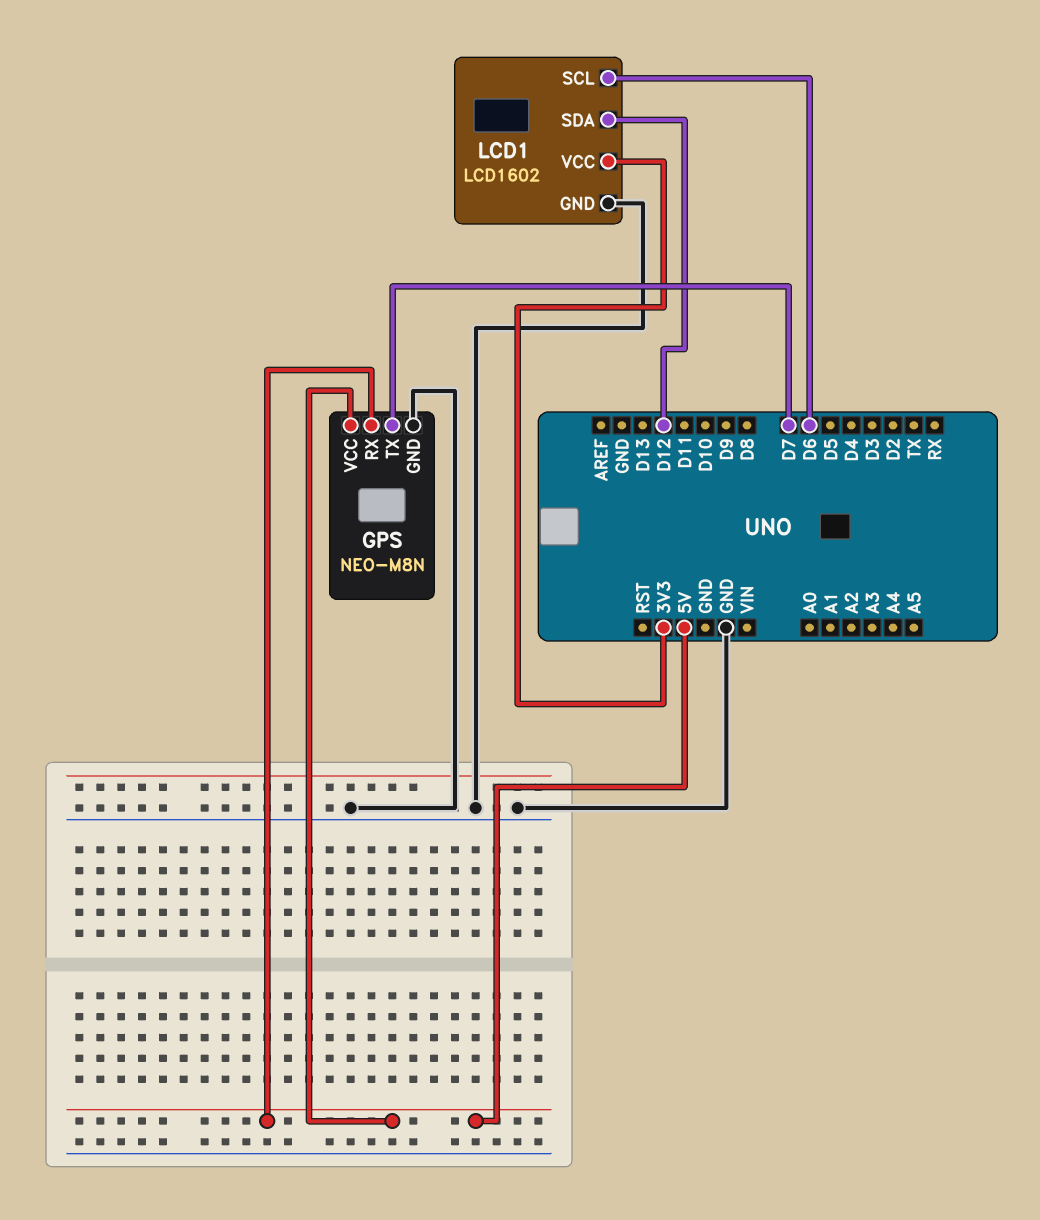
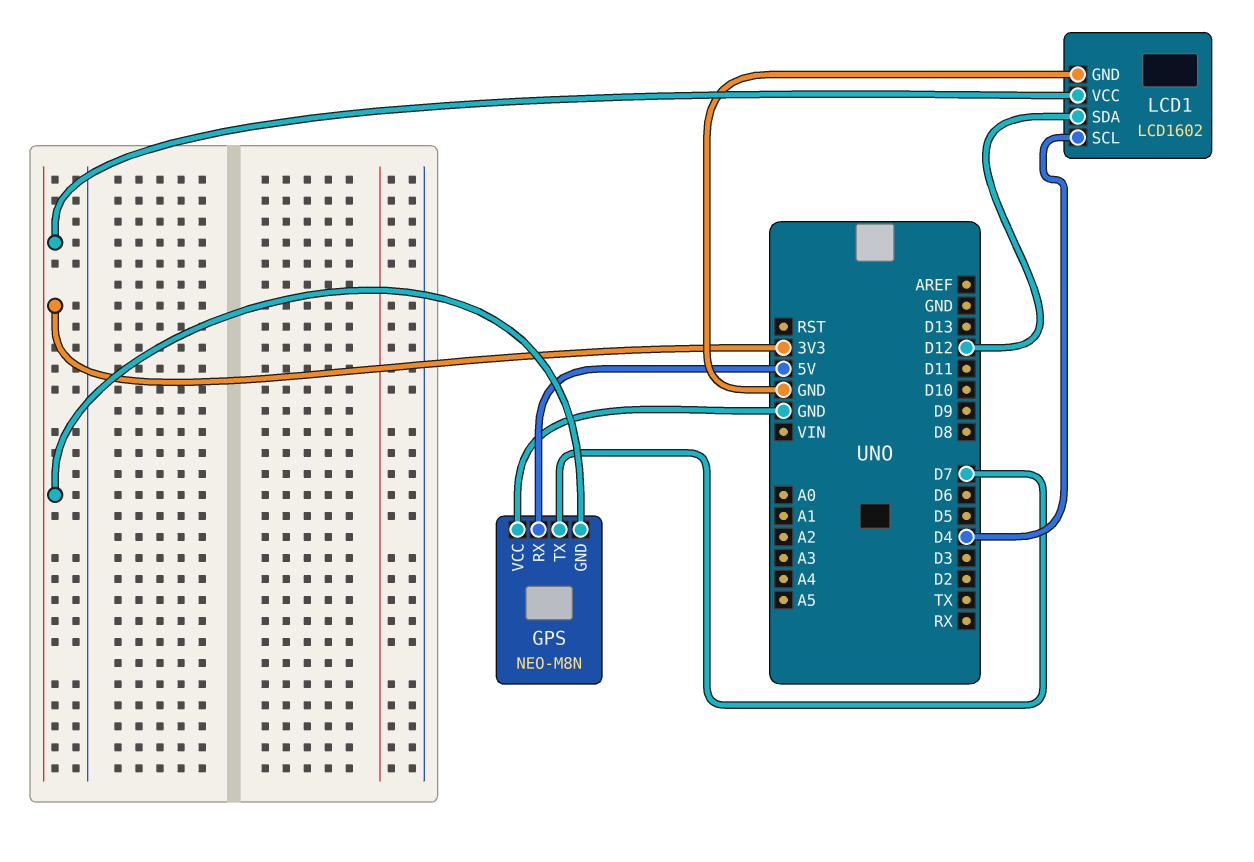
GPS pin GND: GND -> 3V3
GPS pin VCC: 5V -> GND
LCD1 pin SCL: D6 -> D4

